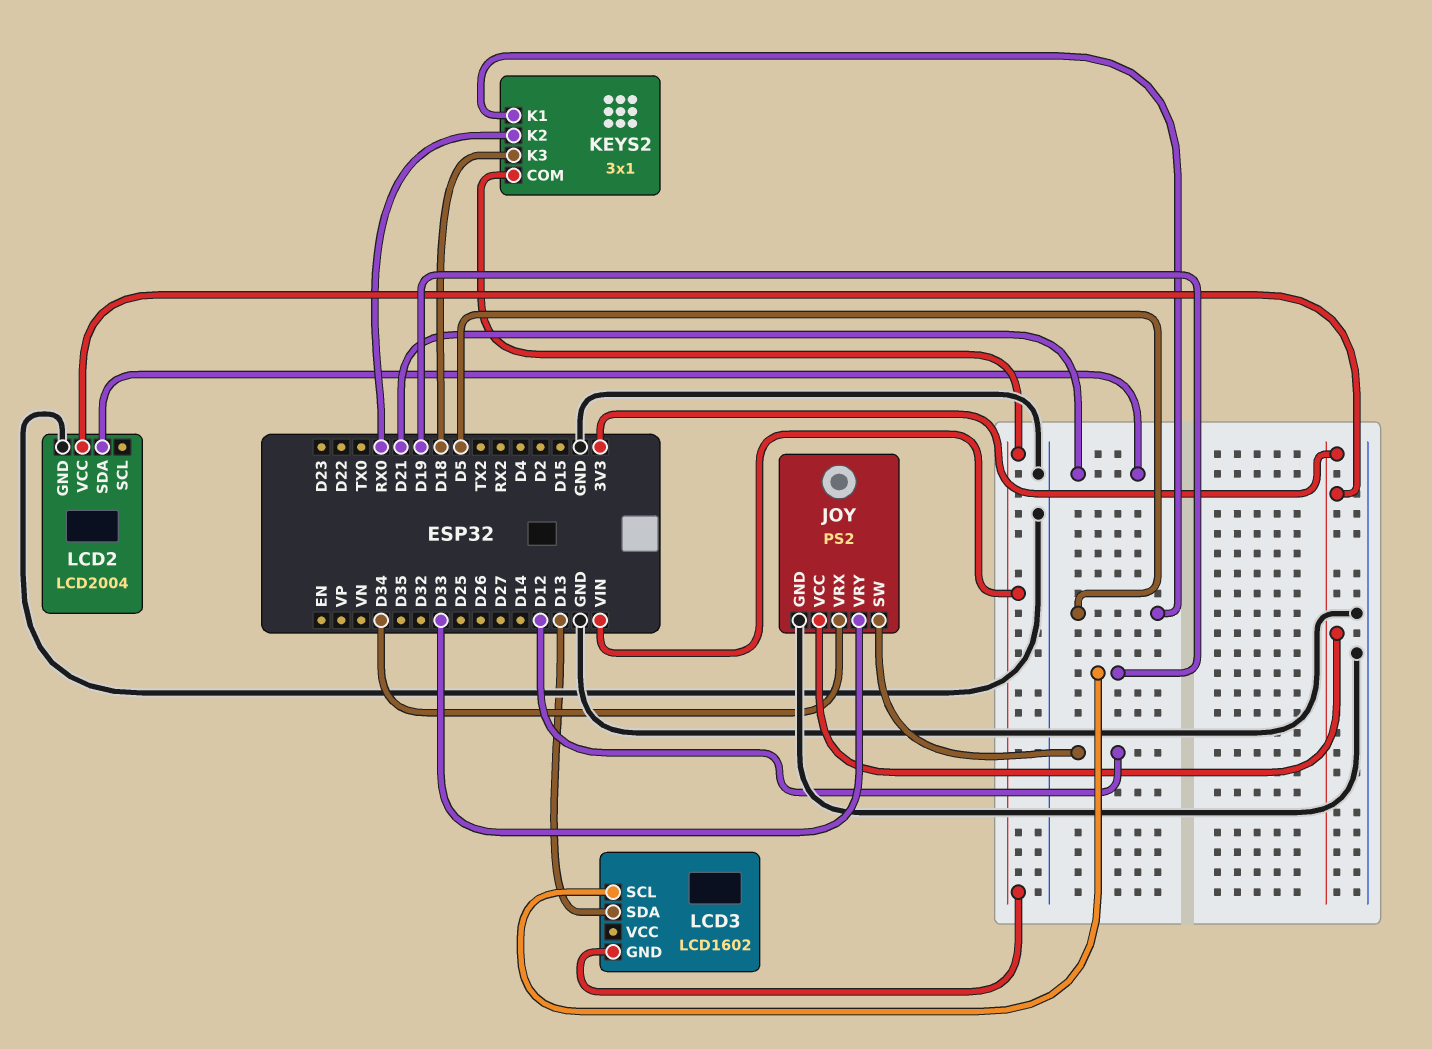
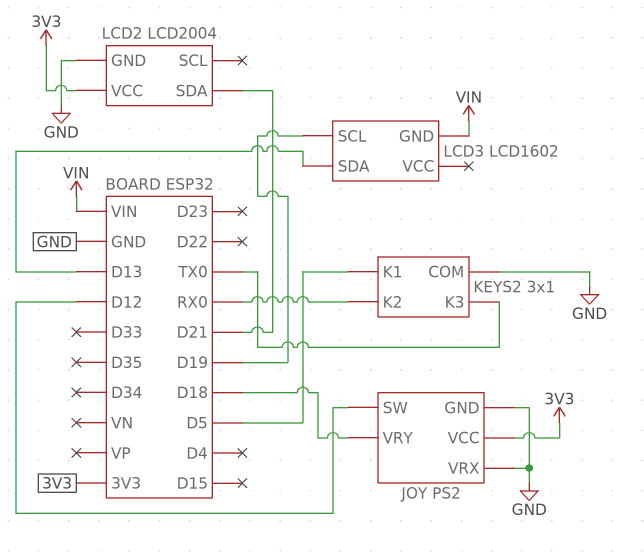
JOY pin VRX: D34 -> GND
JOY pin VRY: D33 -> D18
KEYS2 pin COM: VIN -> GND
KEYS2 pin K3: D18 -> TX0

